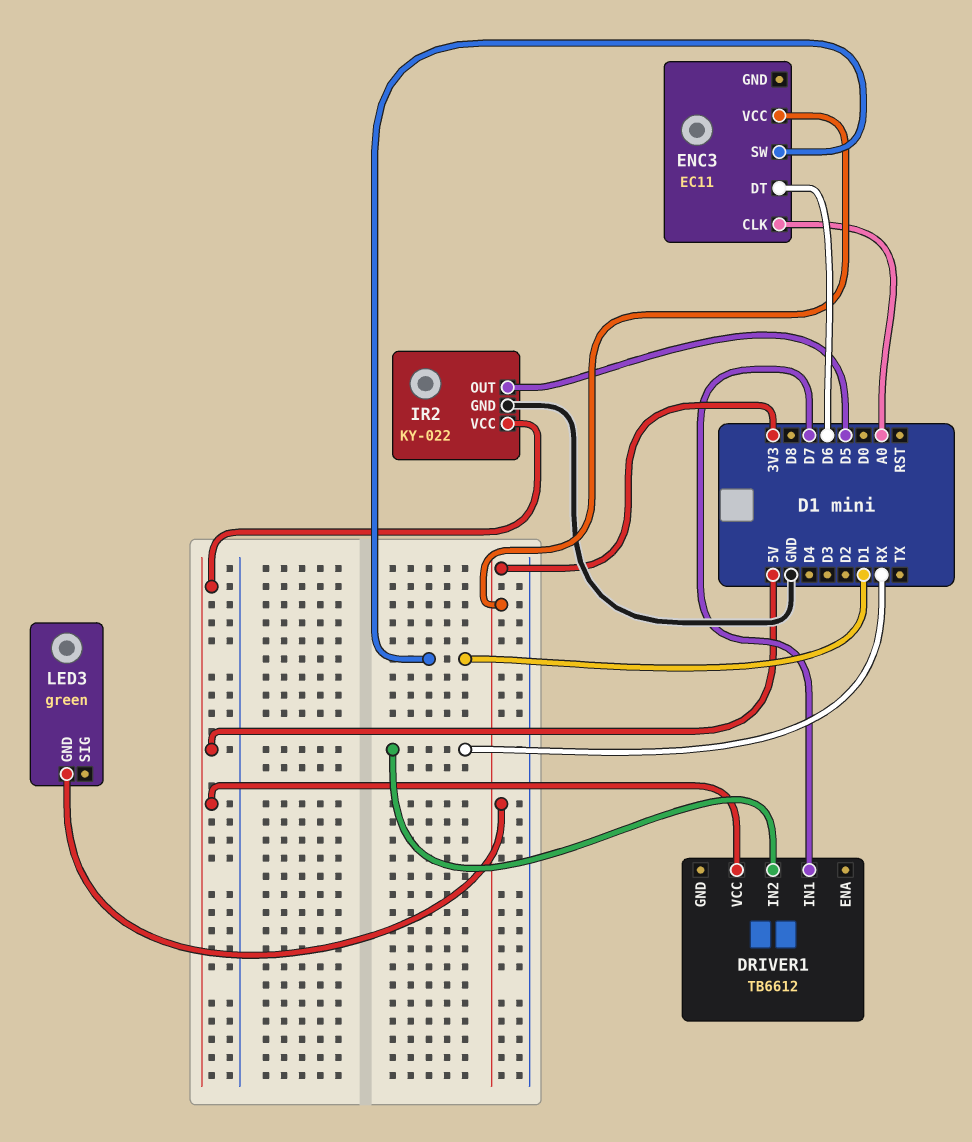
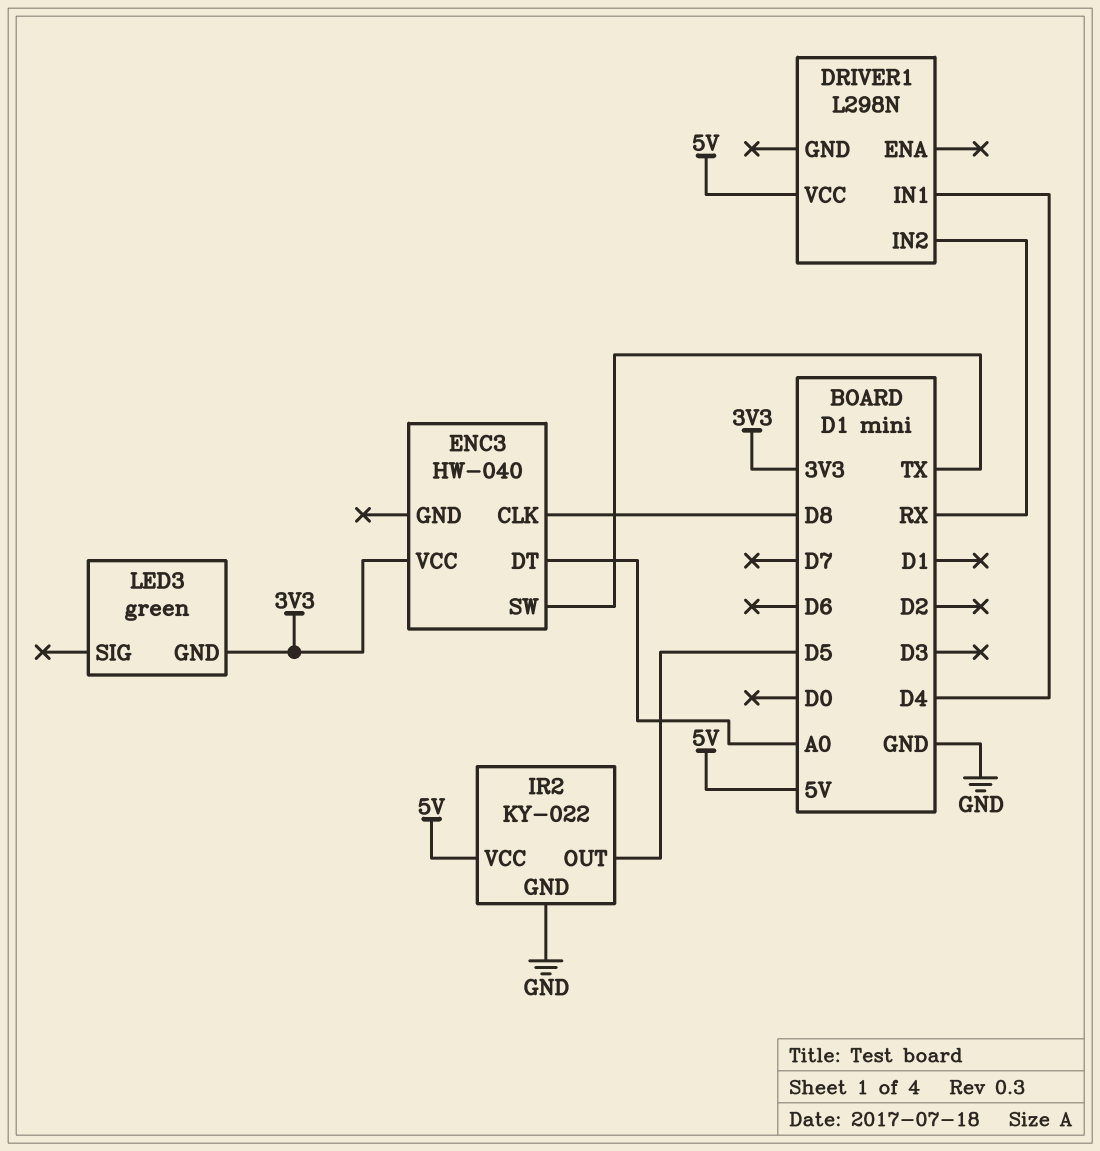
DRIVER1: TB6612 -> L298N
DRIVER1 pin IN1: D7 -> D4
ENC3: EC11 -> HW-040
ENC3 pin CLK: A0 -> D8
ENC3 pin DT: D6 -> A0
ENC3 pin SW: D1 -> TX

